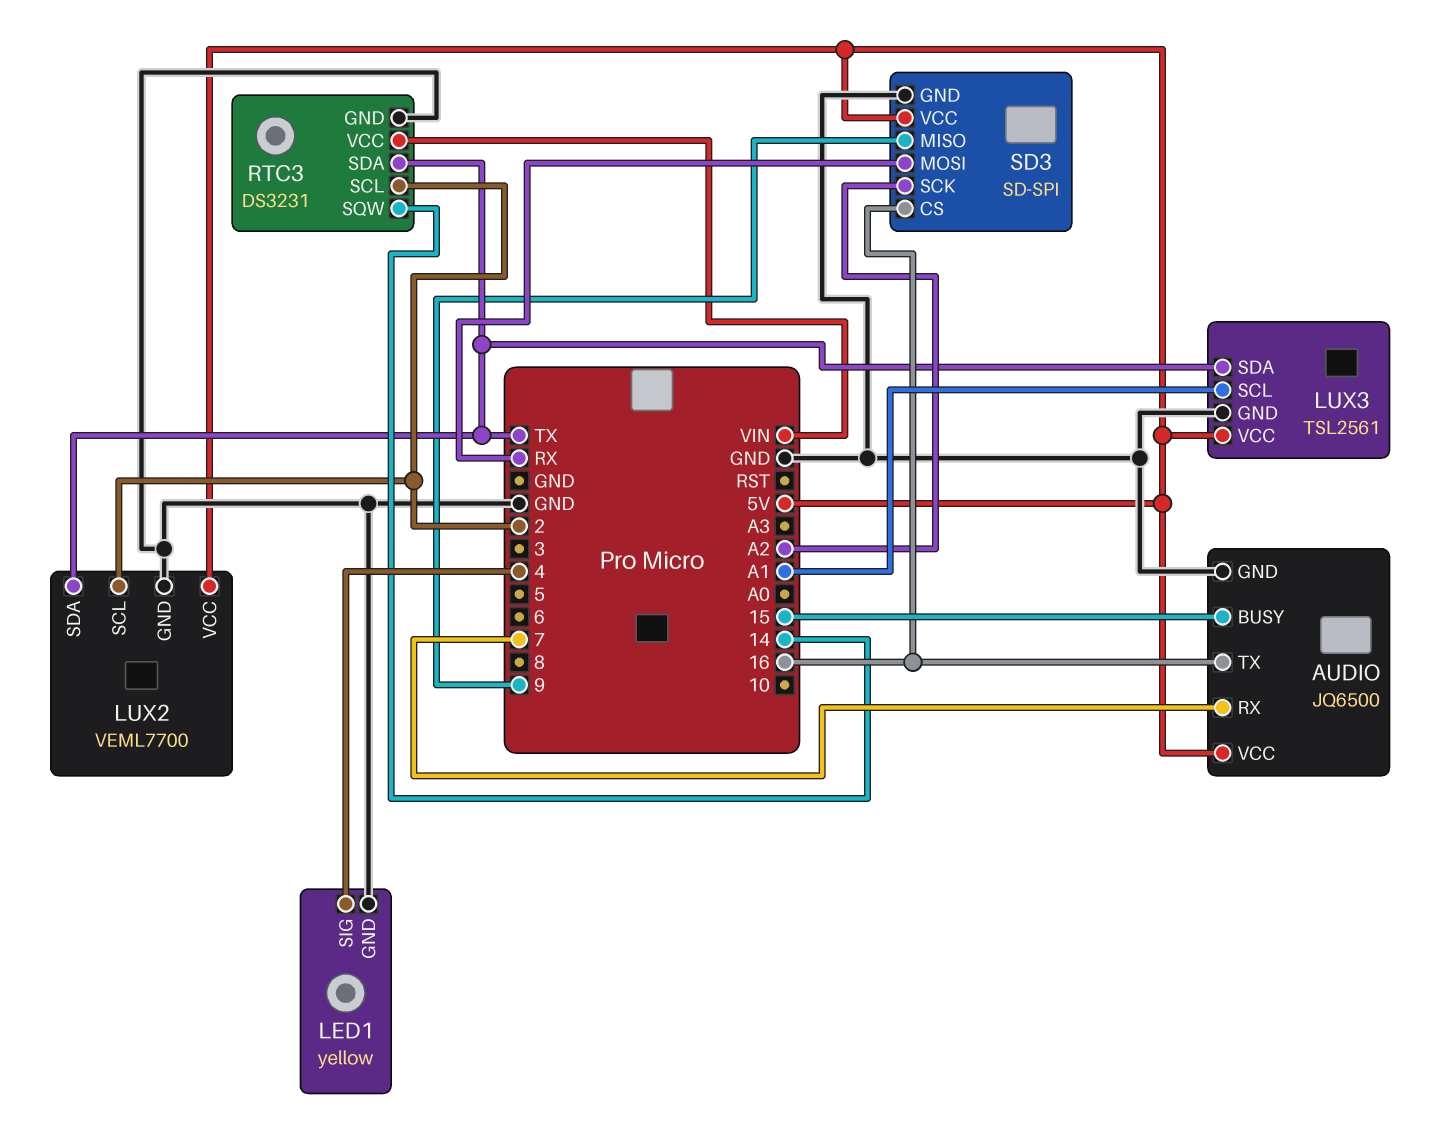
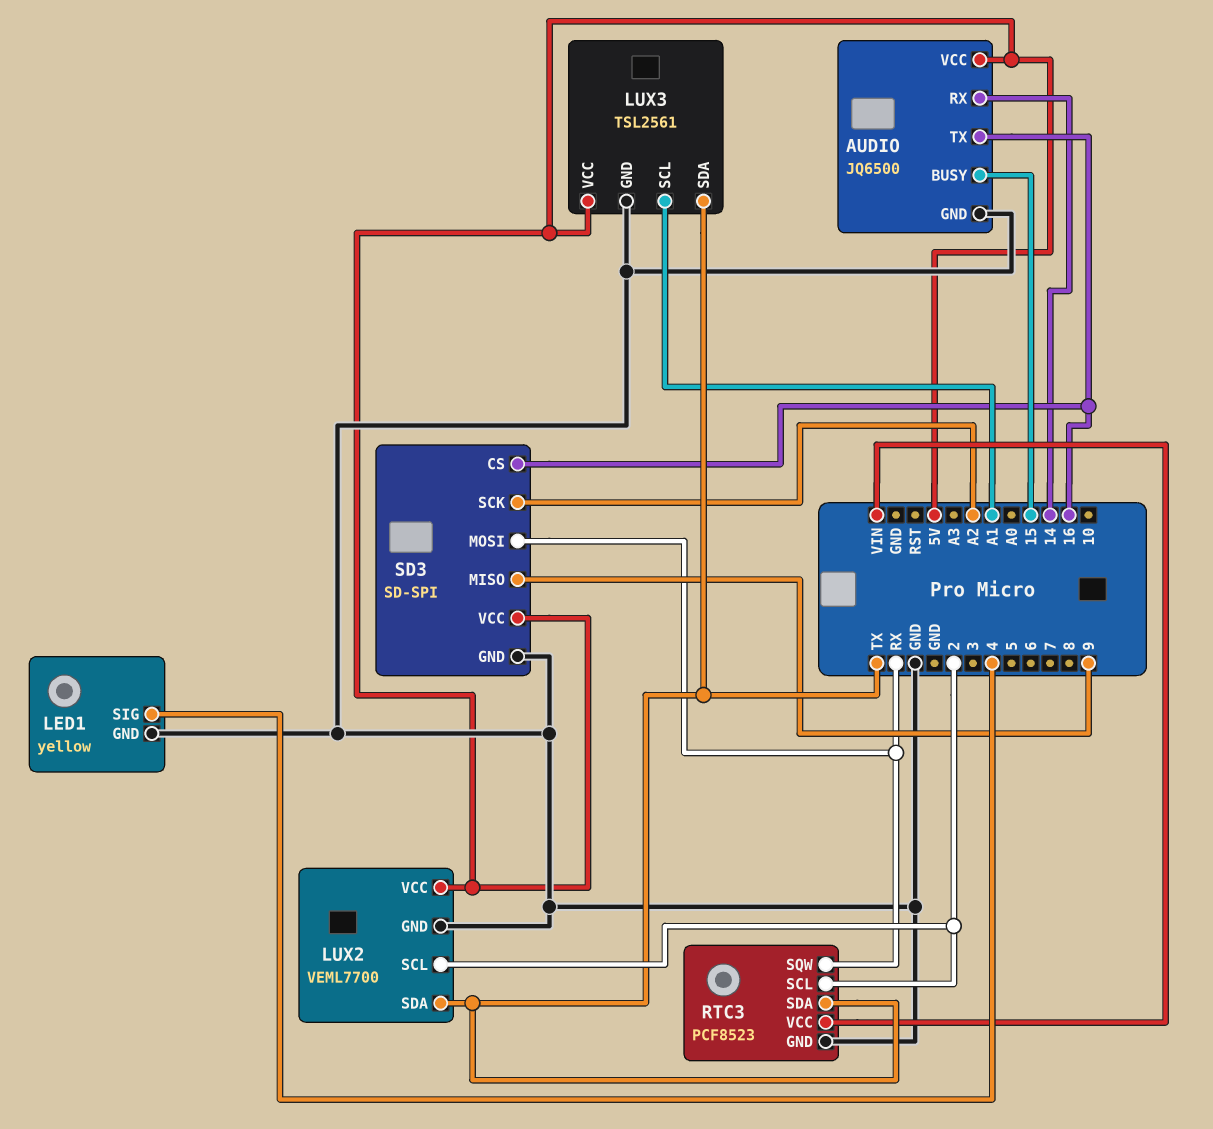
AUDIO pin RX: 7 -> 14
RTC3: DS3231 -> PCF8523
RTC3 pin SQW: 14 -> RX

